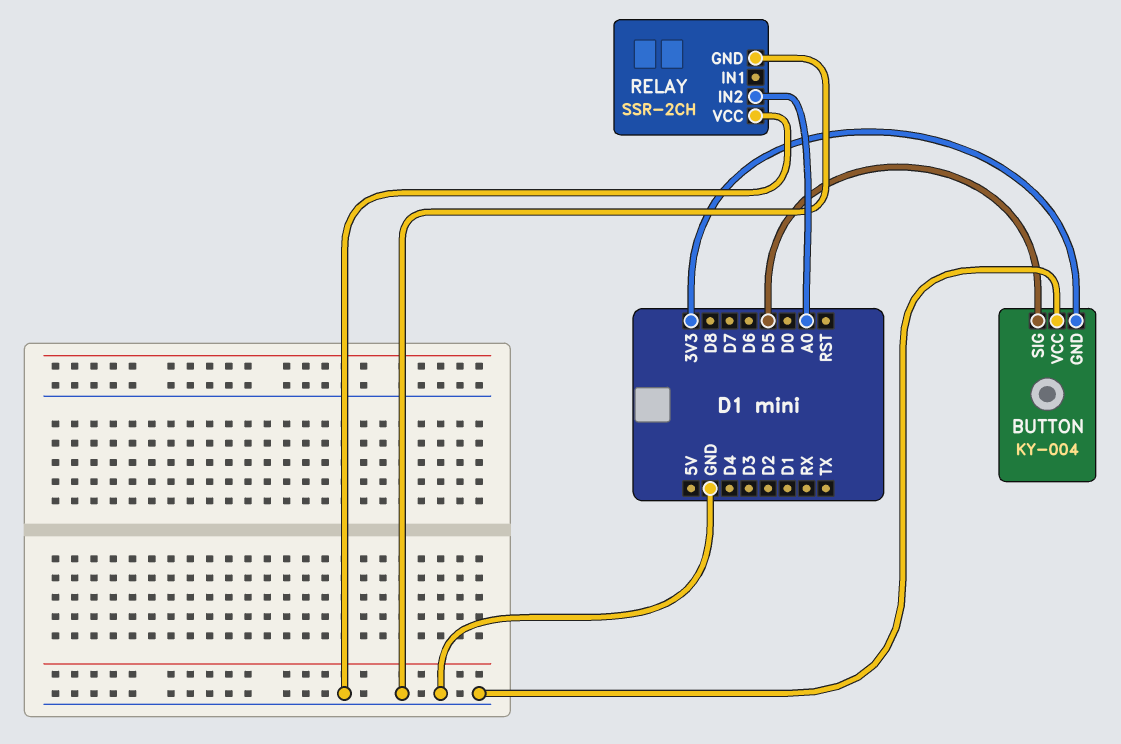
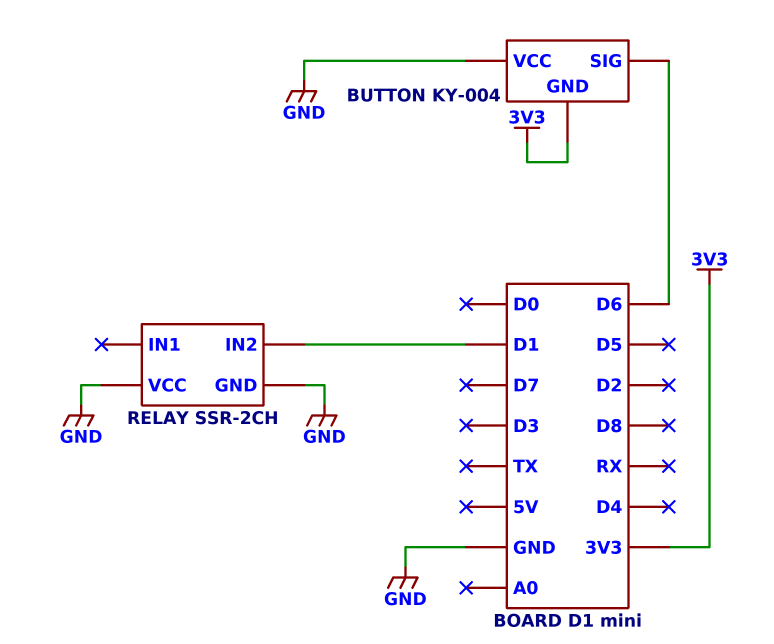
BUTTON pin SIG: D5 -> D6
RELAY pin IN2: A0 -> D1

